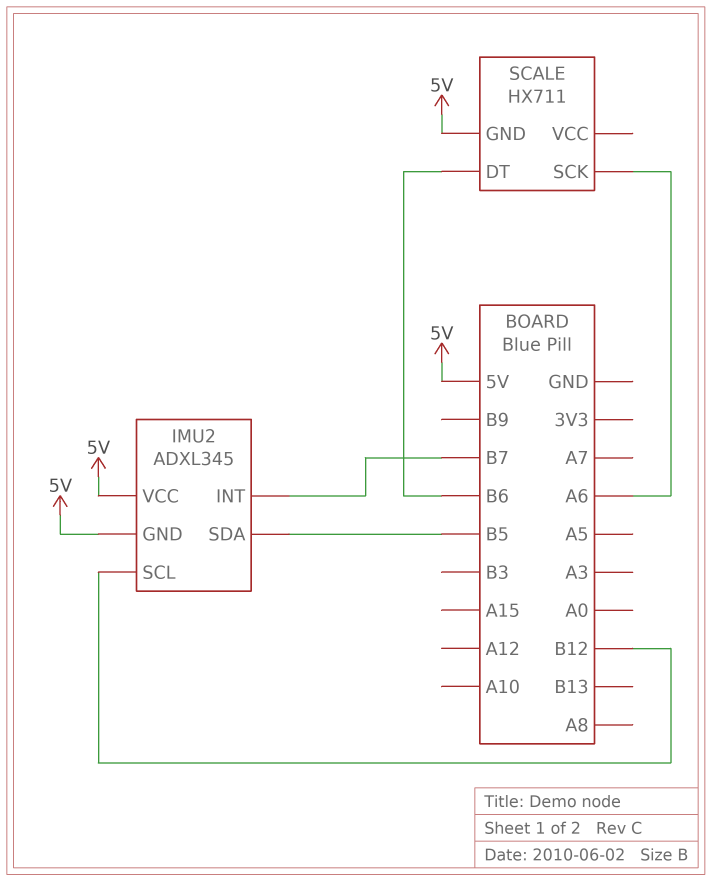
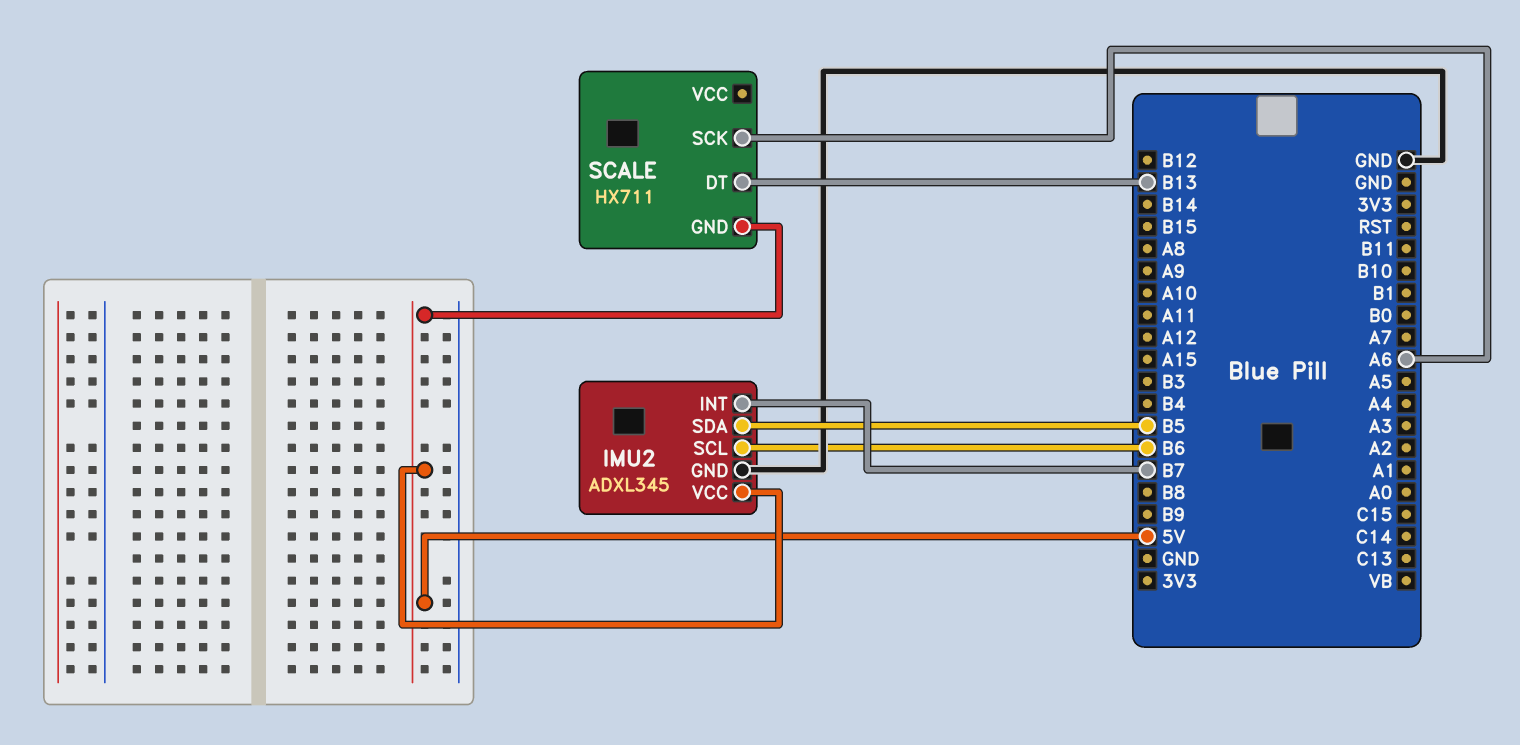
IMU2 pin GND: 5V -> GND
IMU2 pin SCL: B12 -> B6
SCALE pin DT: B6 -> B13

